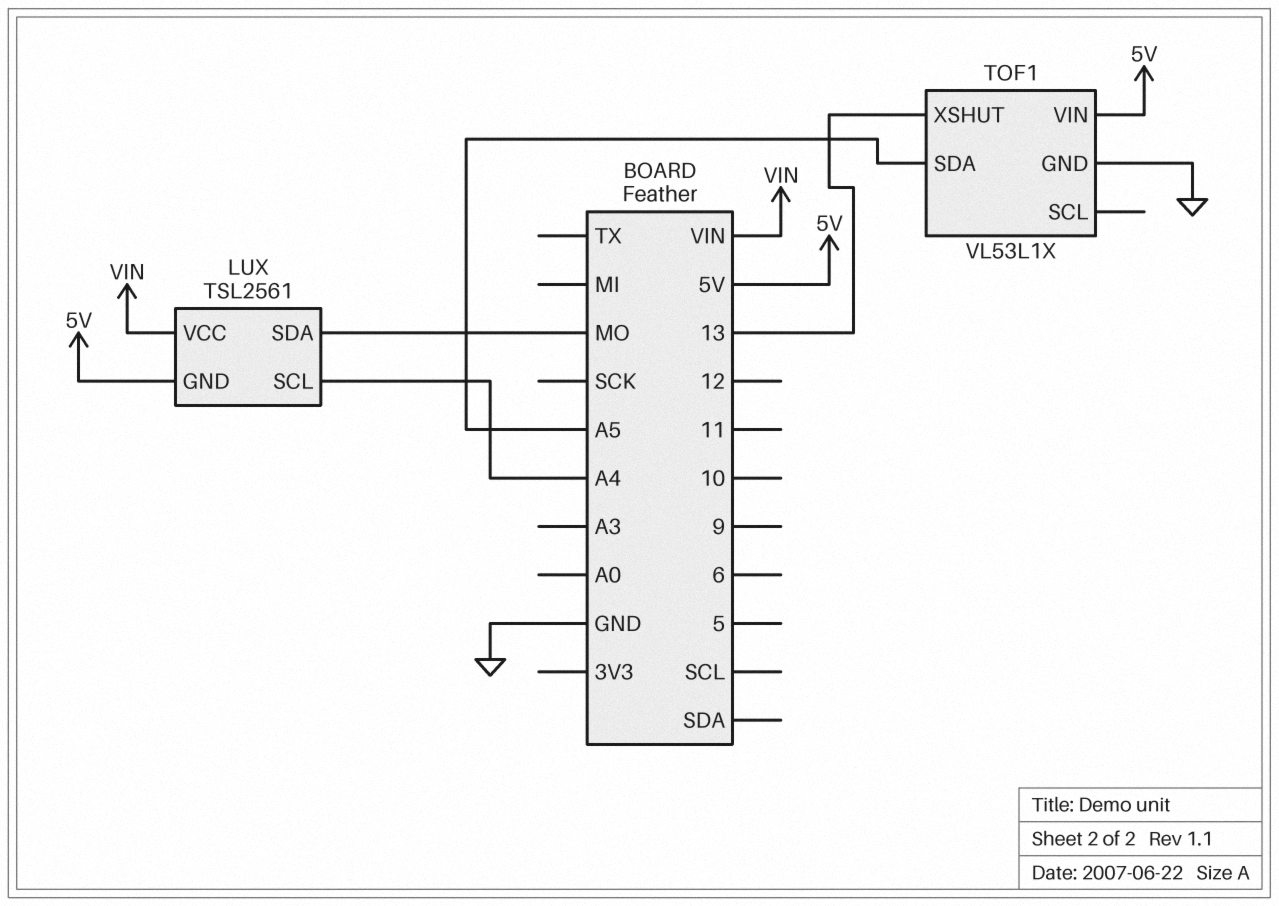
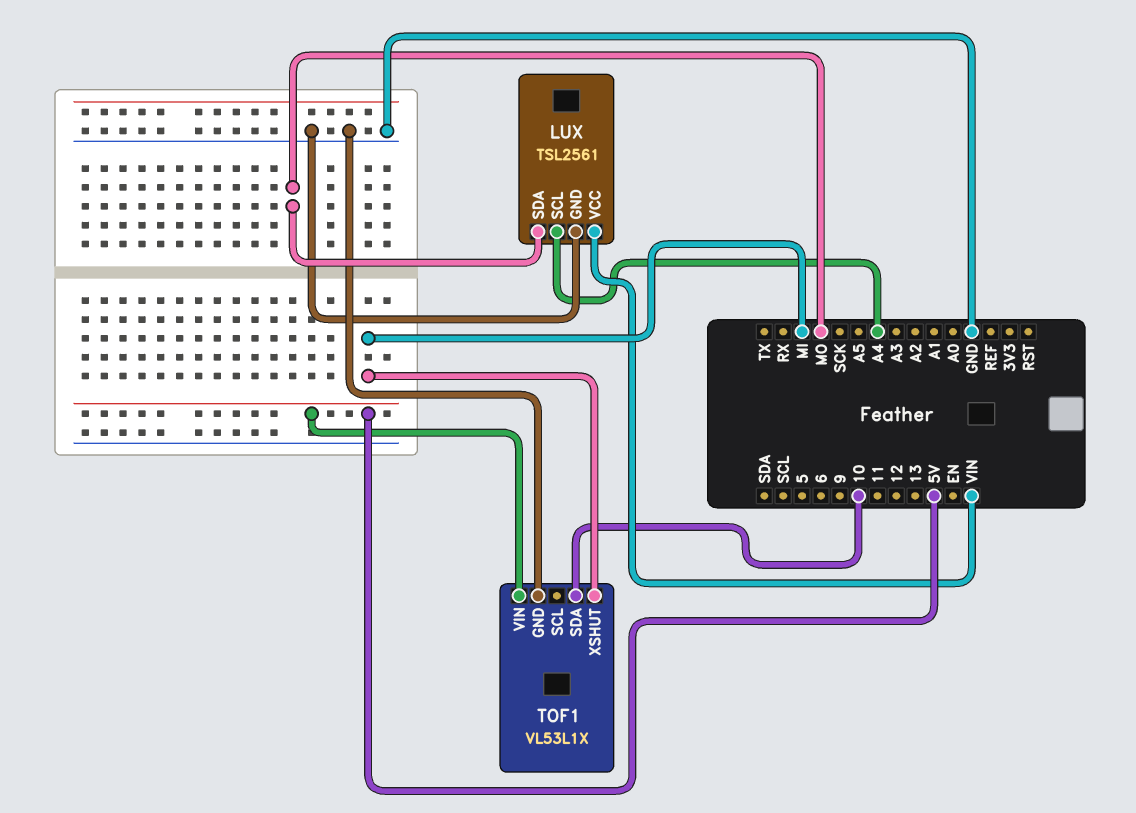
LUX pin GND: 5V -> GND
TOF1 pin SDA: A5 -> 10
TOF1 pin XSHUT: 13 -> MI

